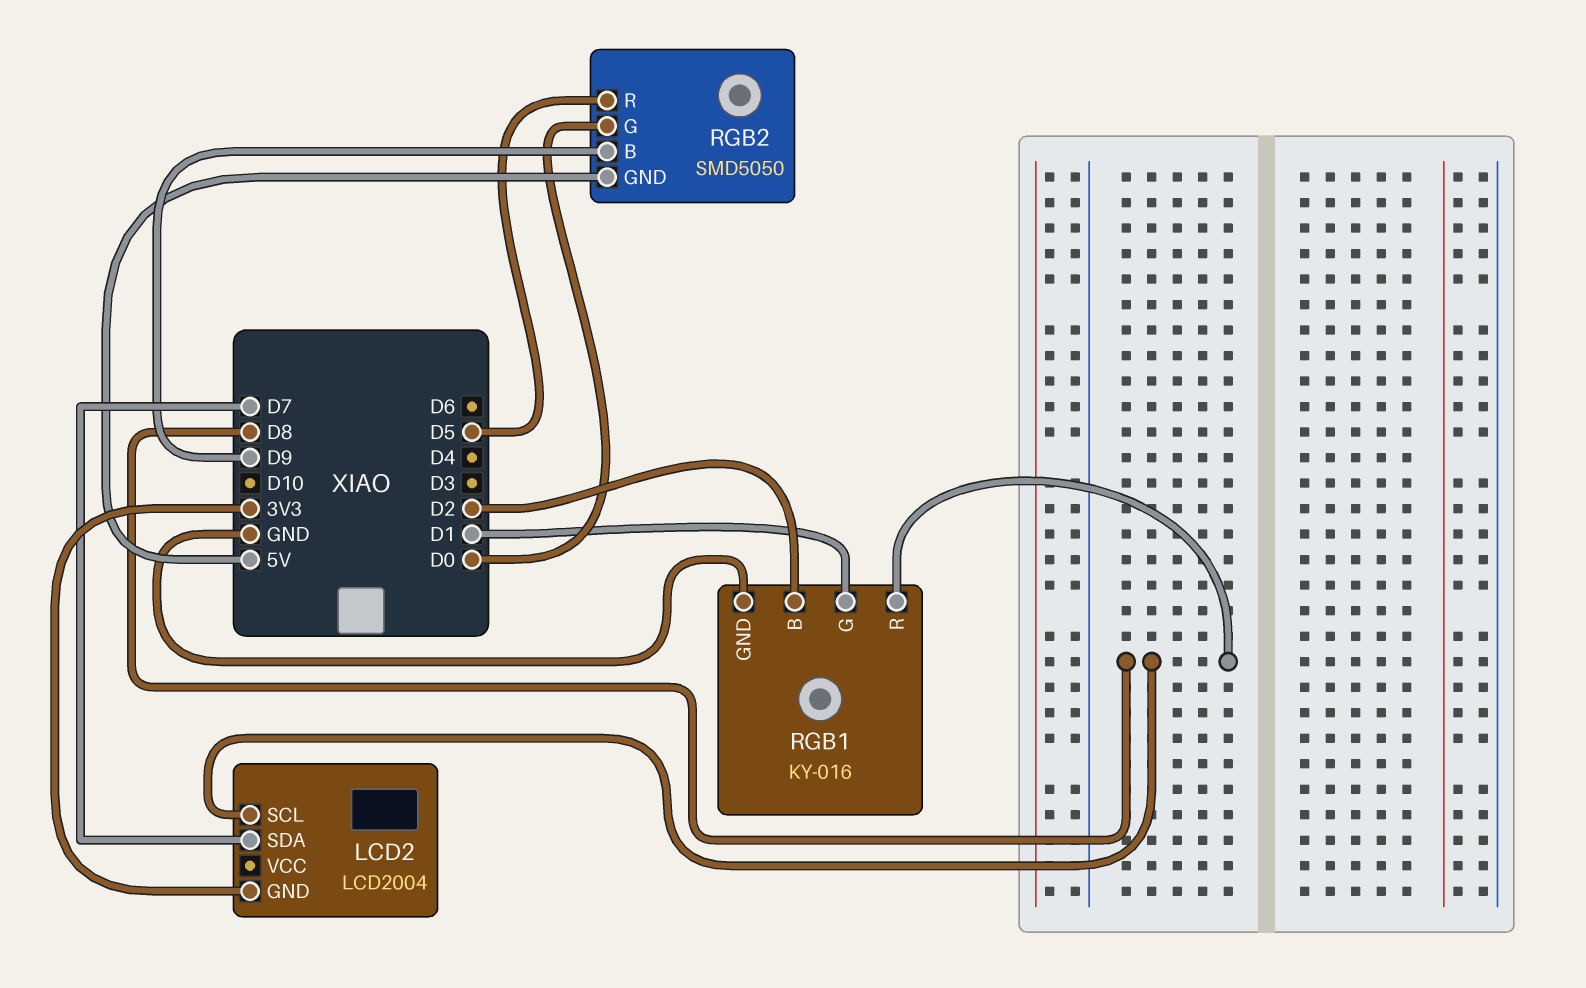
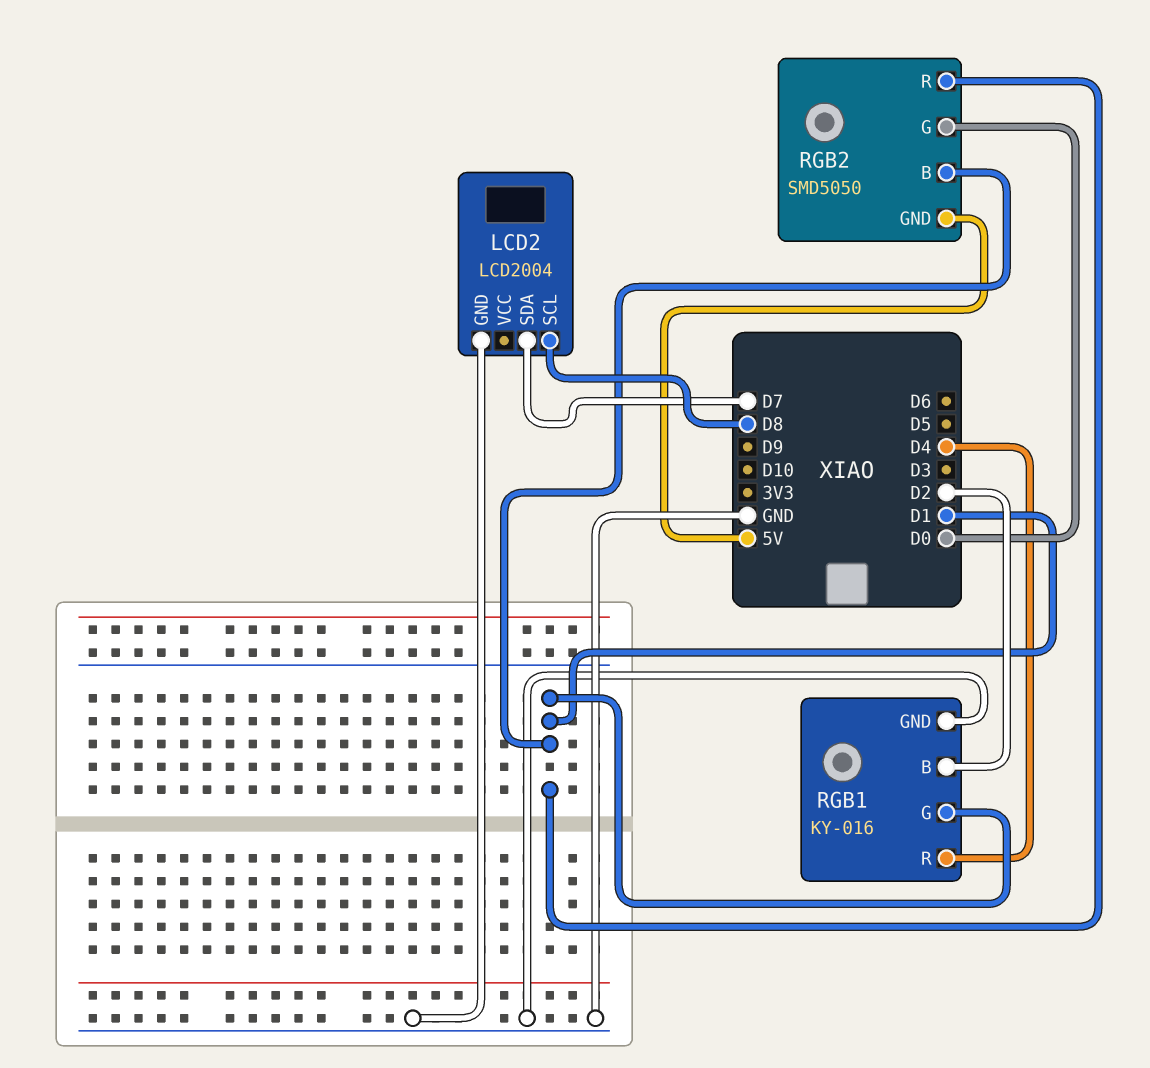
LCD2 pin GND: 3V3 -> GND
RGB1 pin R: D8 -> D4
RGB2 pin B: D9 -> D1
RGB2 pin R: D5 -> D1

